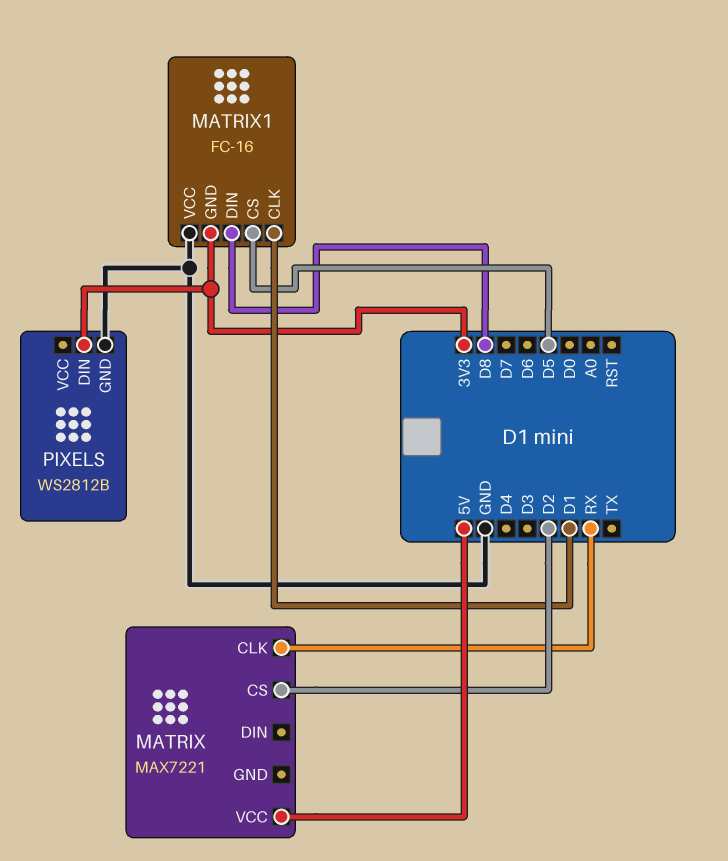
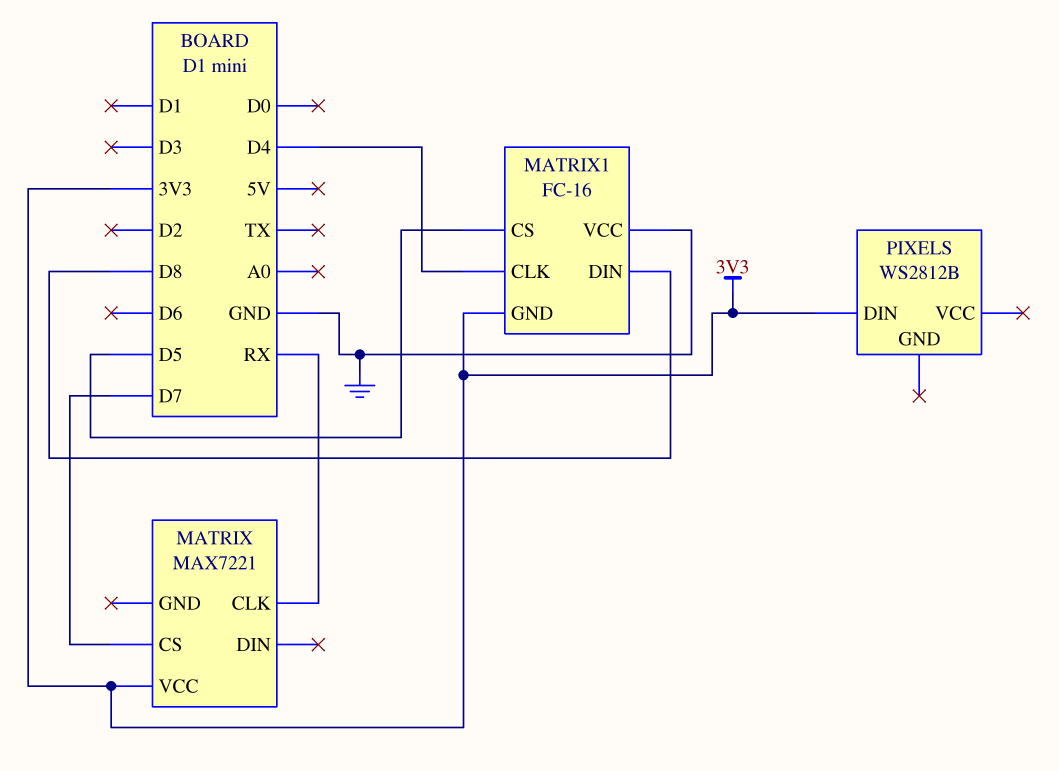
MATRIX pin CS: D2 -> D7
MATRIX pin VCC: 5V -> 3V3
MATRIX1 pin CLK: D1 -> D4
PIXELS pin GND: GND -> none

